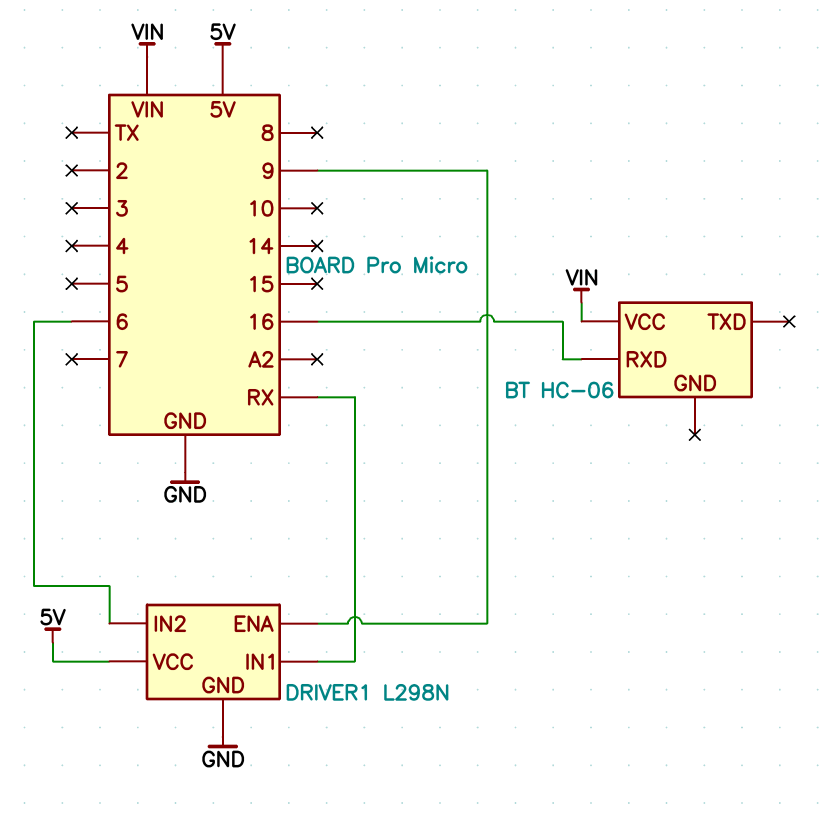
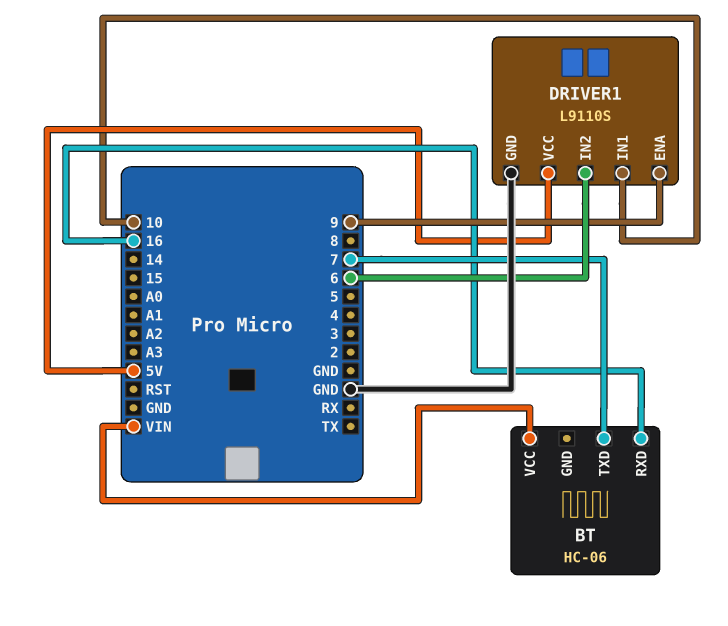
BT pin TXD: none -> 7
DRIVER1: L298N -> L9110S
DRIVER1 pin IN1: RX -> 10

